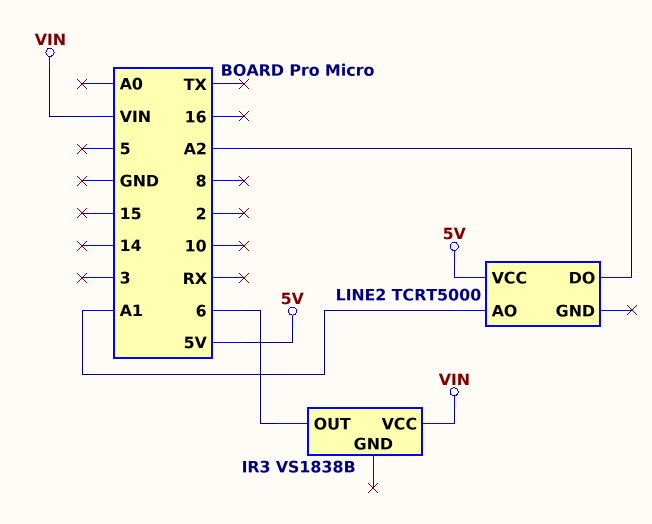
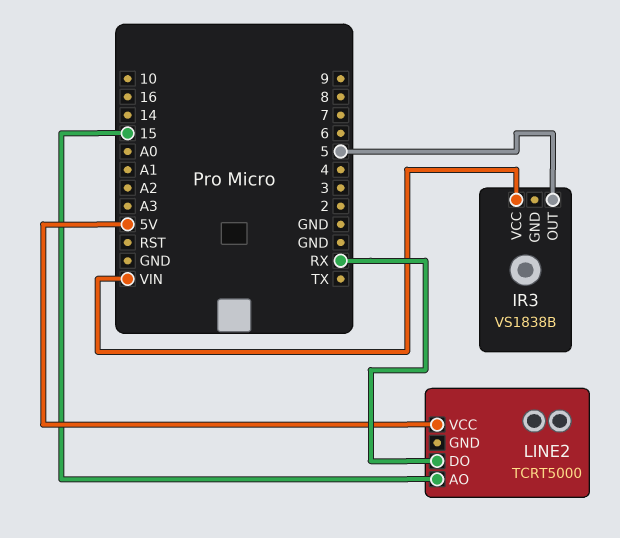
IR3 pin OUT: 6 -> 5
LINE2 pin AO: A1 -> 15
LINE2 pin DO: A2 -> RX

